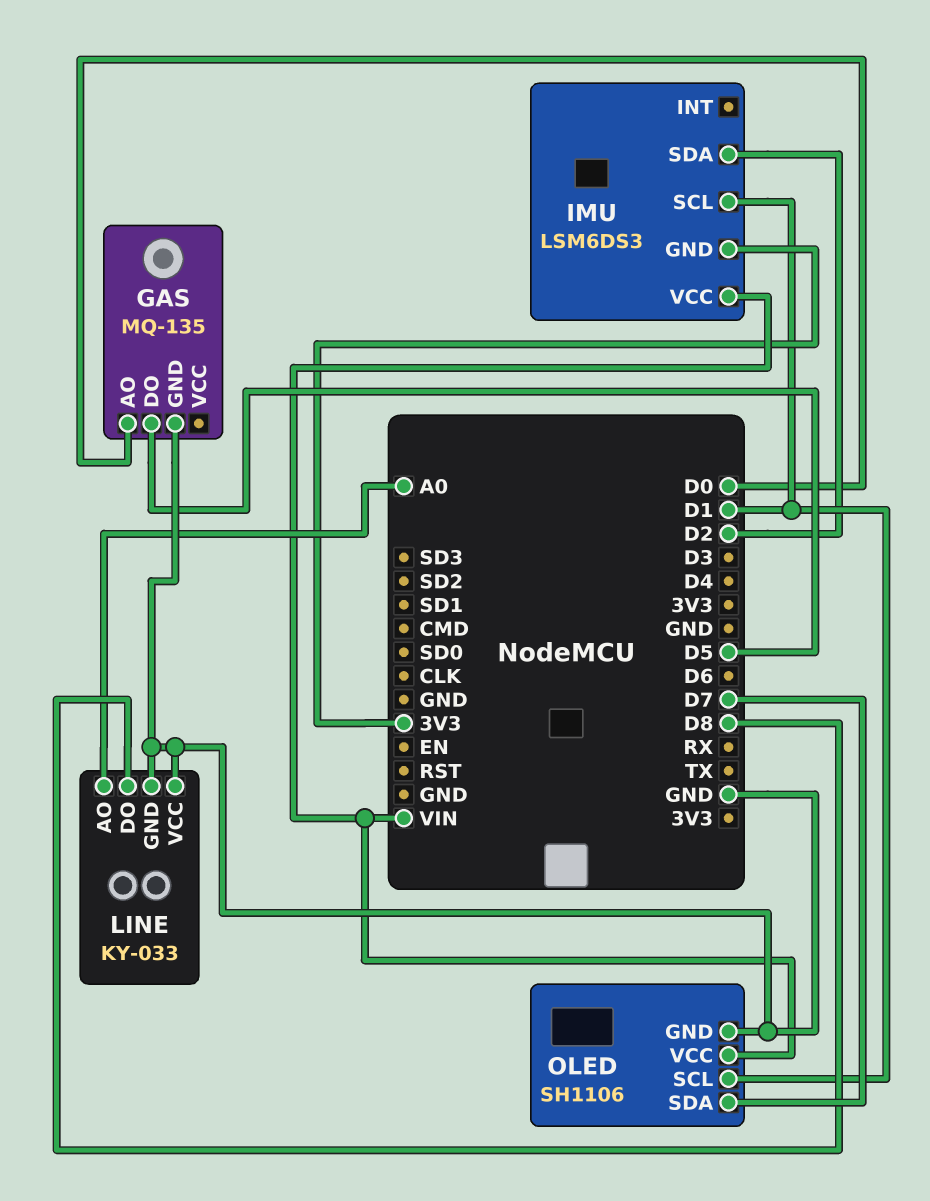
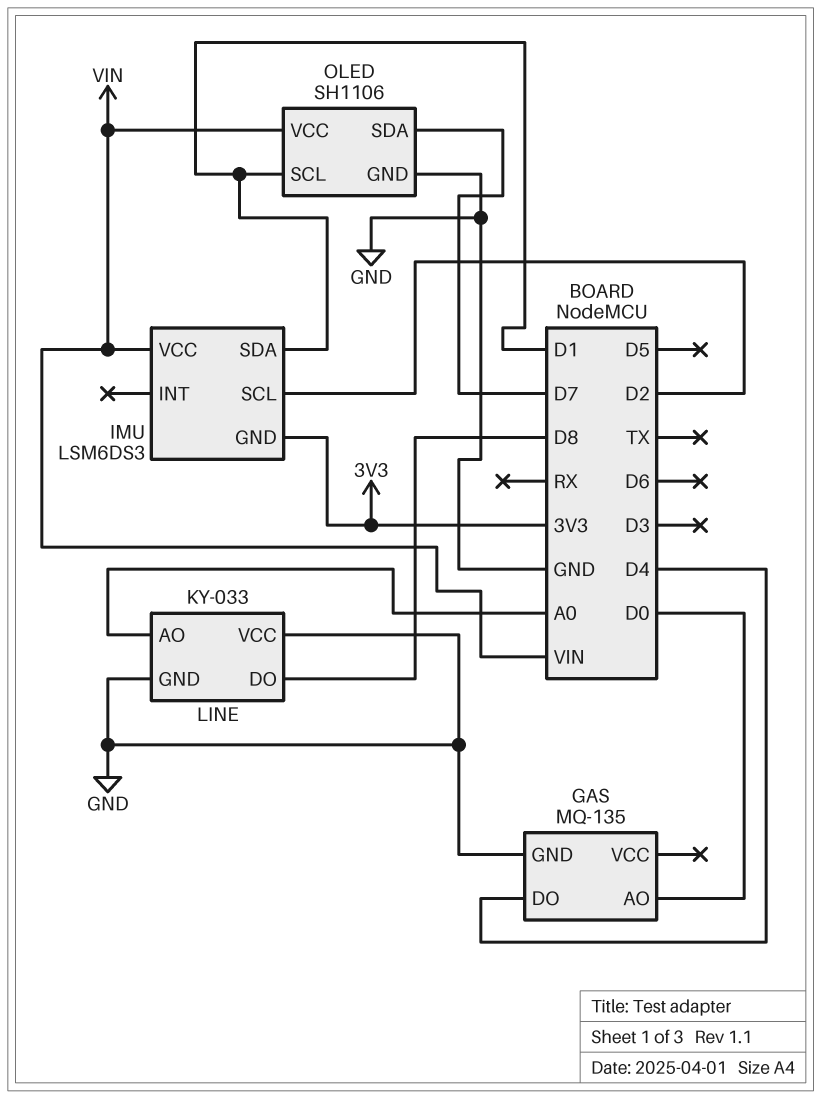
GAS pin DO: D5 -> D4
IMU pin SCL: D1 -> D2
IMU pin SDA: D2 -> D1

